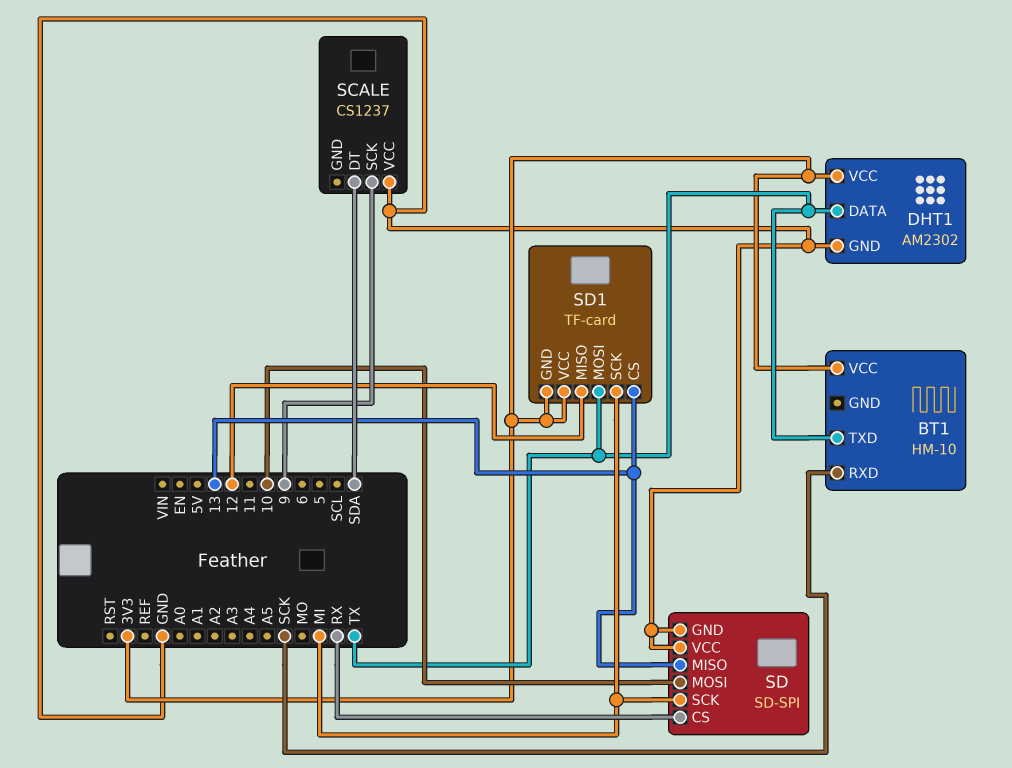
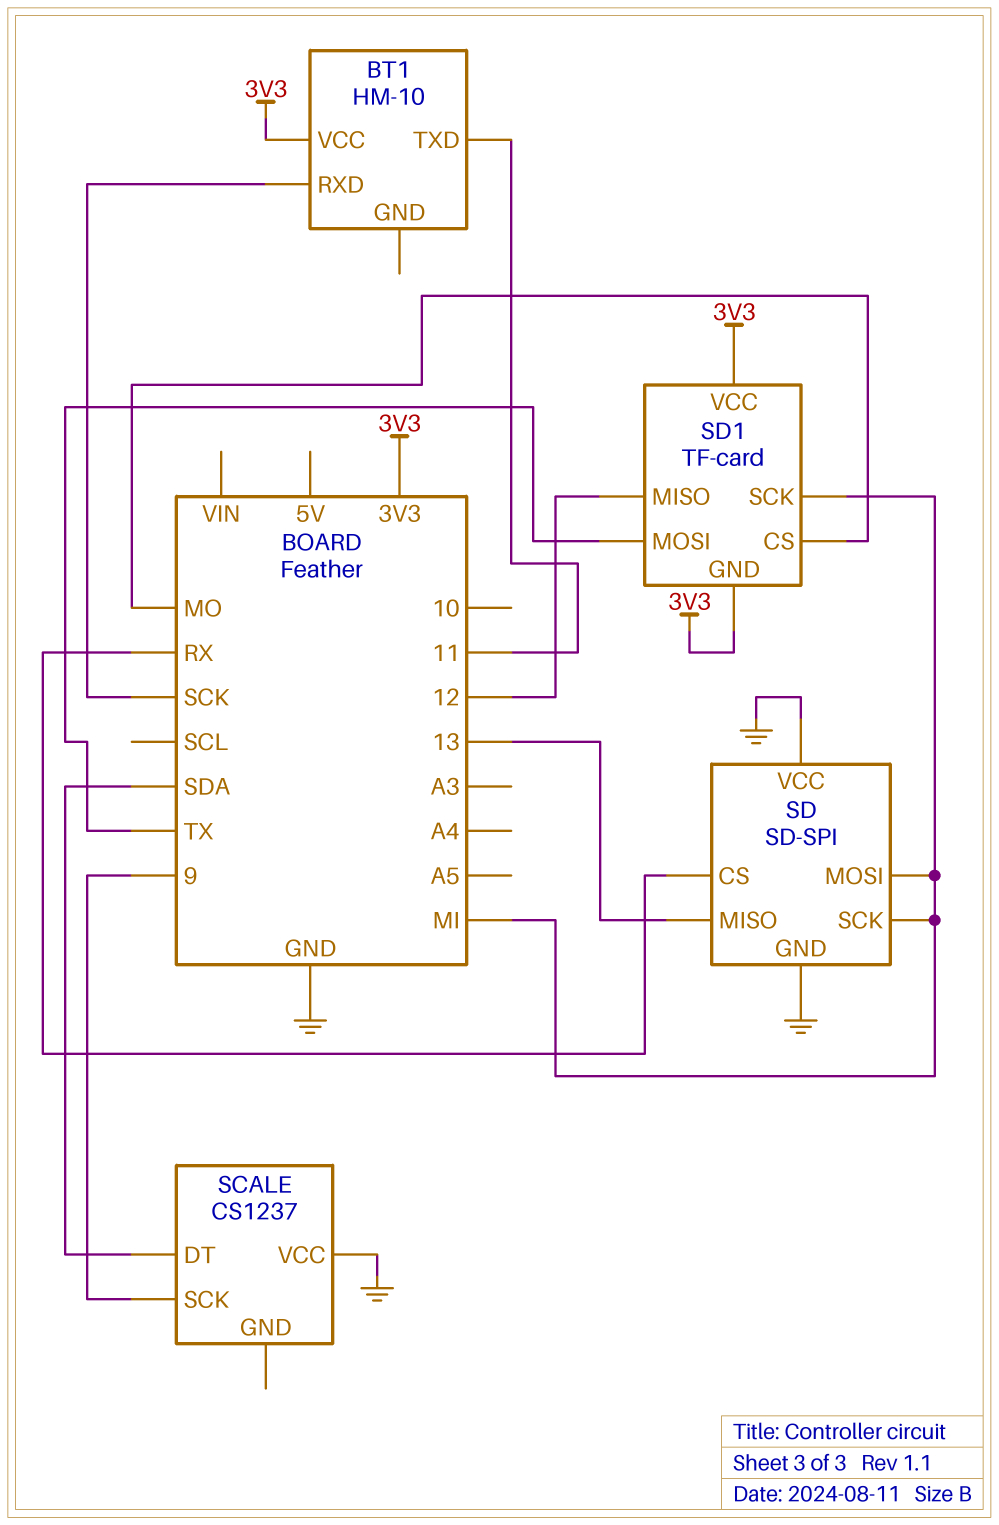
BT1 pin TXD: TX -> 11
DHT1: AM2302 -> none
DHT1 pin DATA: TX -> none
DHT1 pin GND: GND -> none
DHT1 pin VCC: 3V3 -> none
SD pin MOSI: 10 -> MI
SD1 pin CS: 13 -> MO

